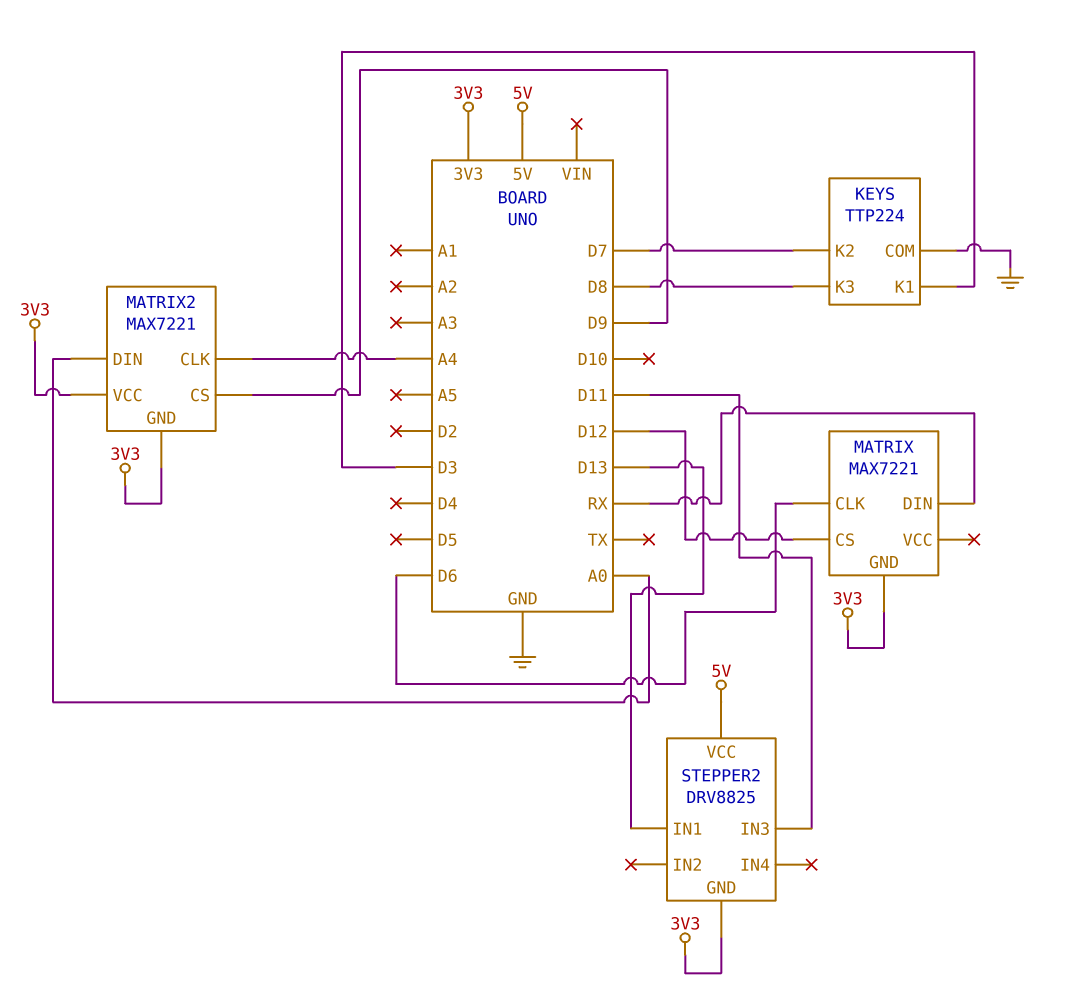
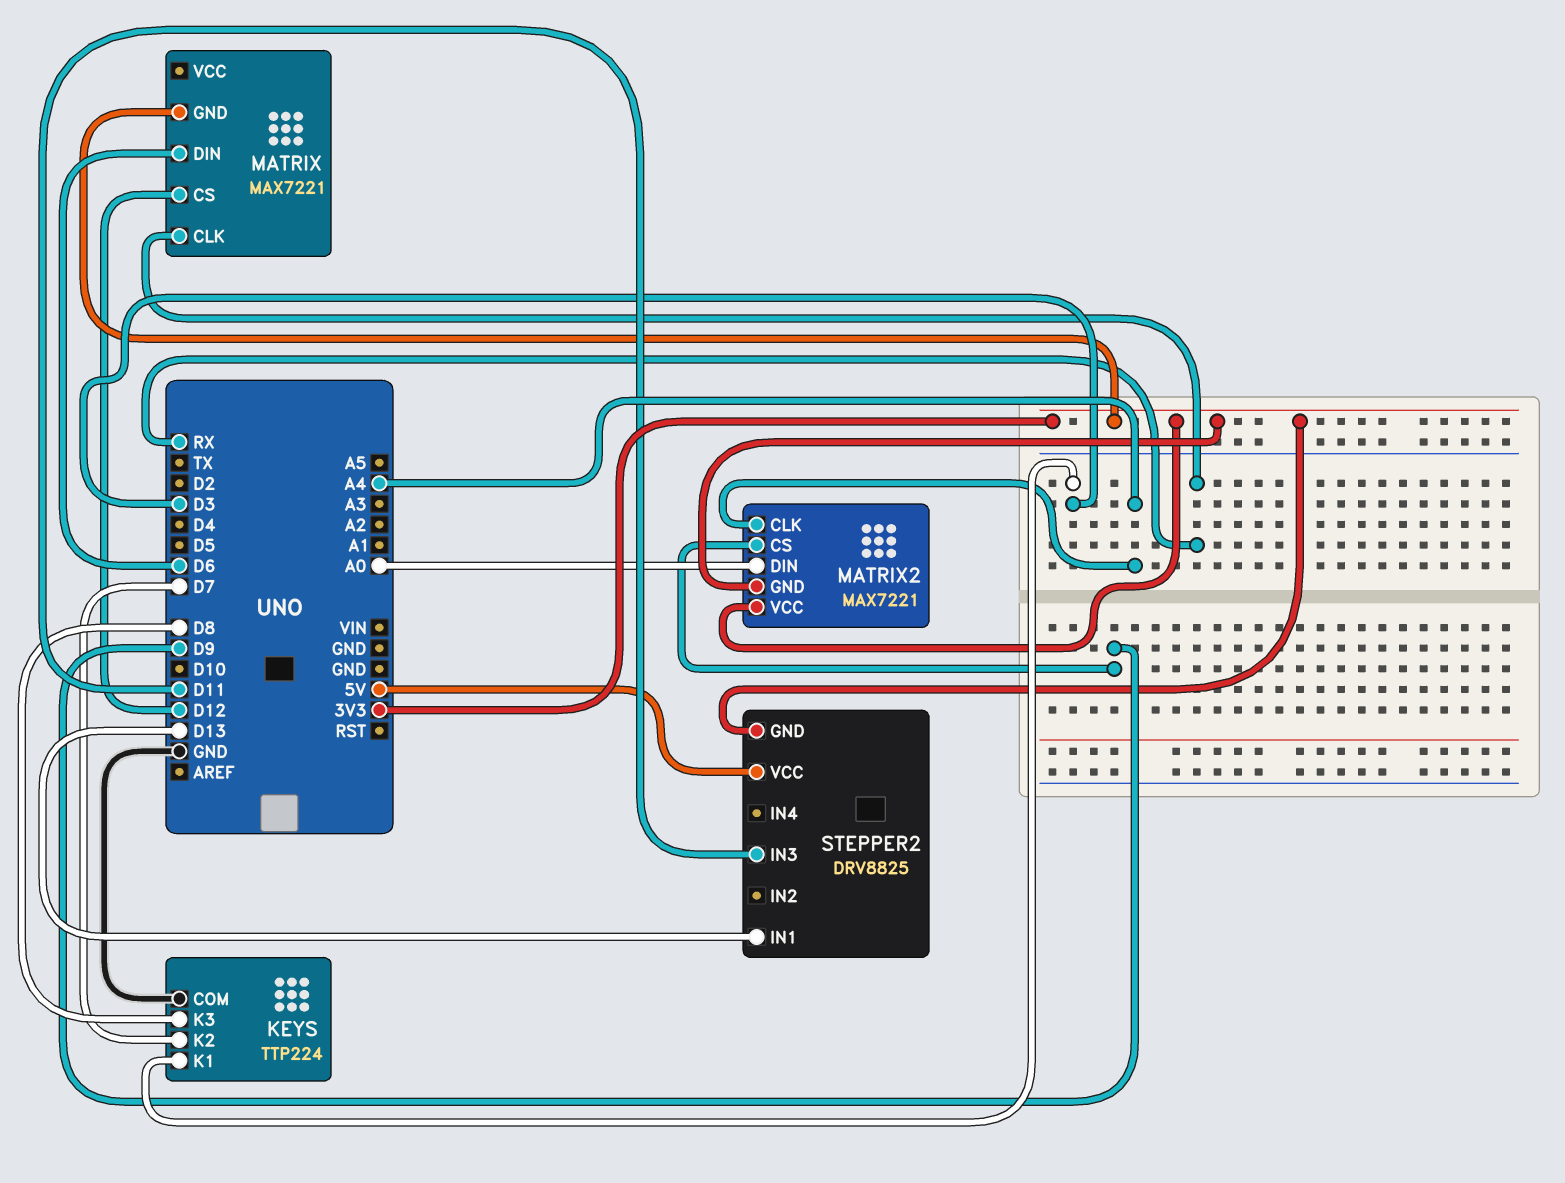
MATRIX pin CLK: D6 -> RX
MATRIX pin DIN: RX -> D6

